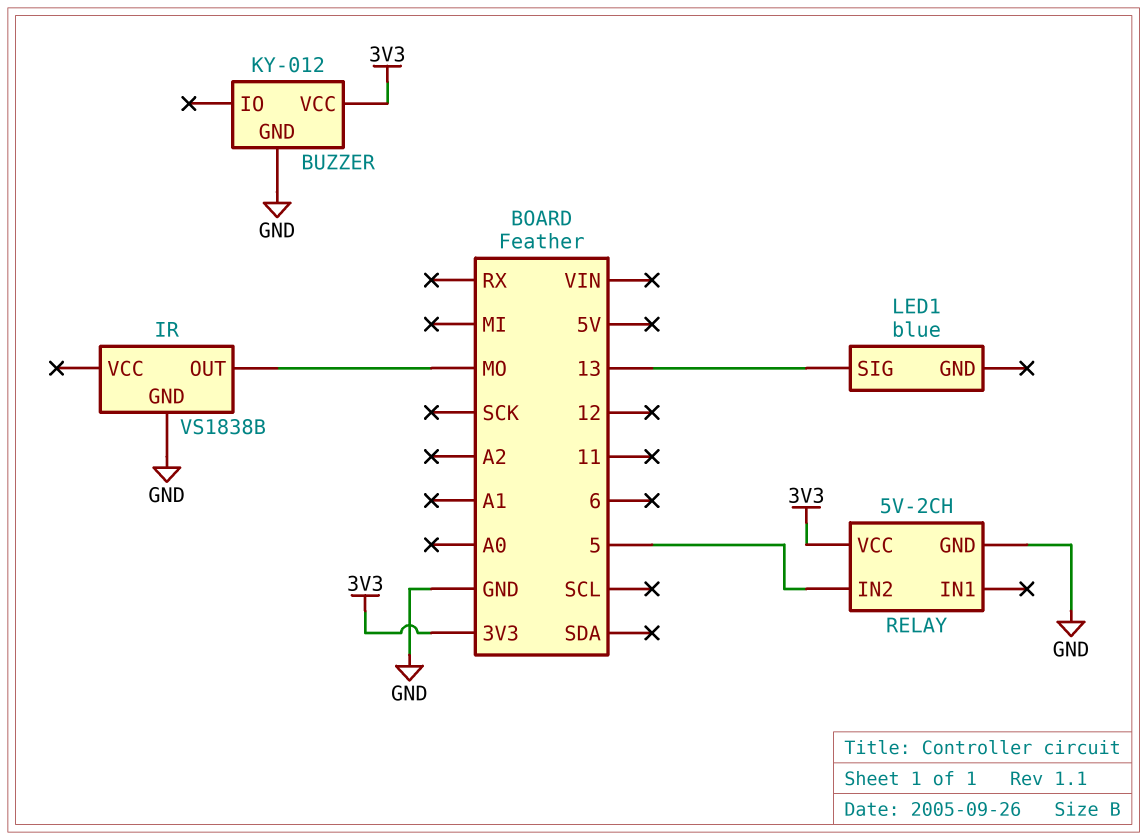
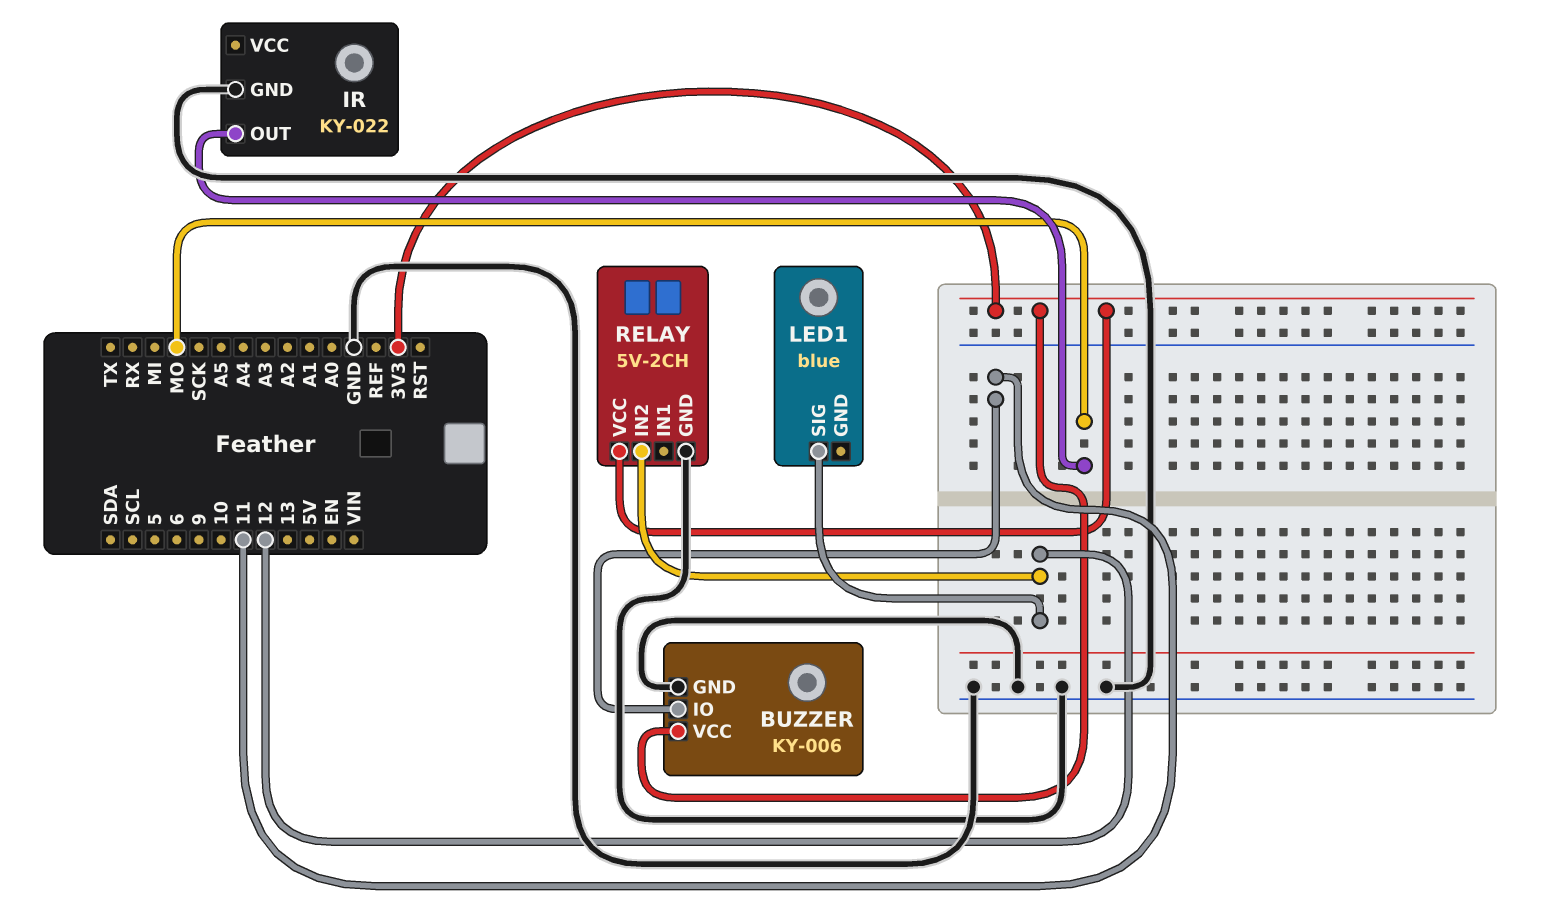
BUZZER: KY-012 -> KY-006
BUZZER pin IO: none -> 11
IR: VS1838B -> KY-022
LED1 pin SIG: 13 -> 12
RELAY pin IN2: 5 -> 12

